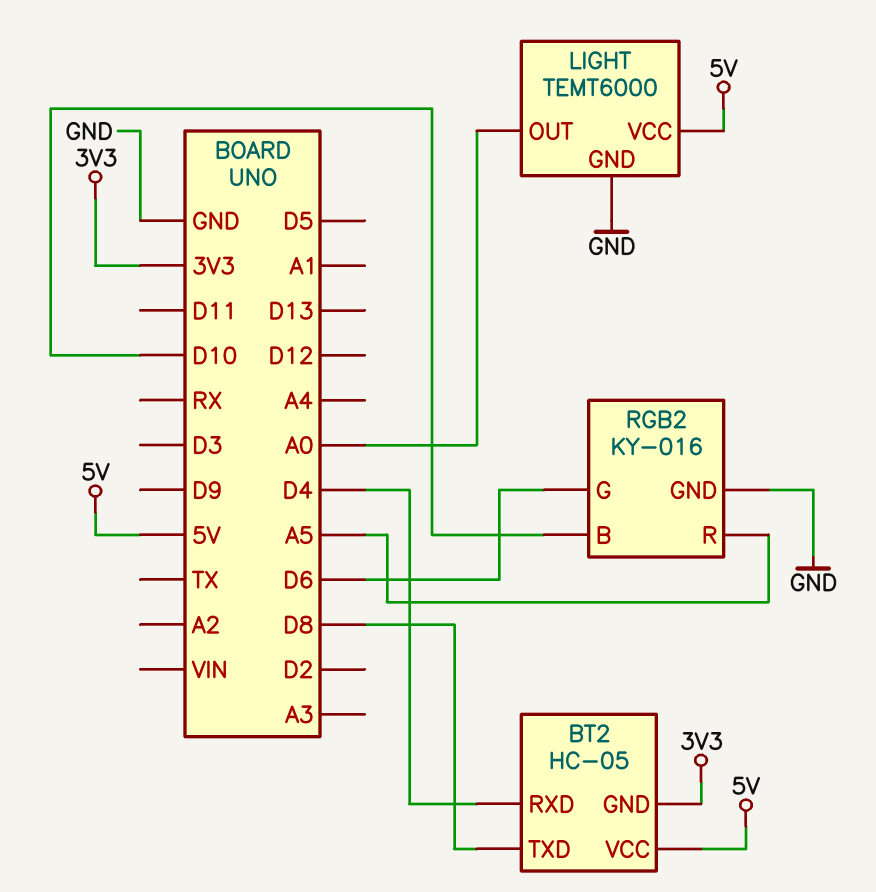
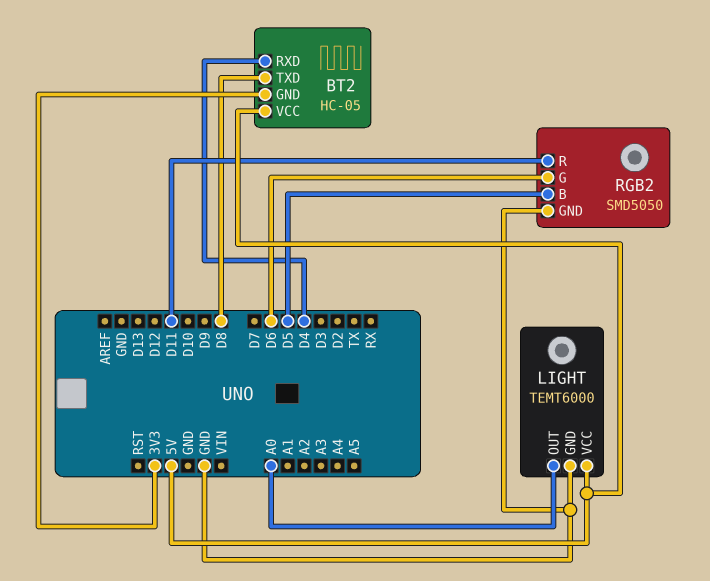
RGB2: KY-016 -> SMD5050
RGB2 pin B: D10 -> D5
RGB2 pin R: A5 -> D11

